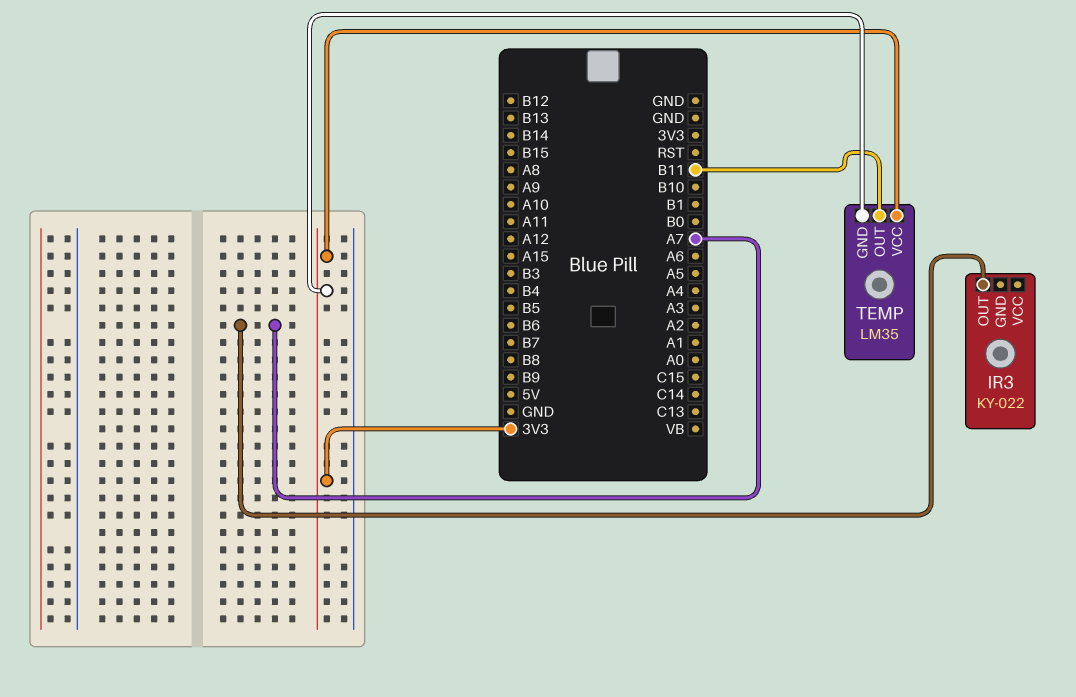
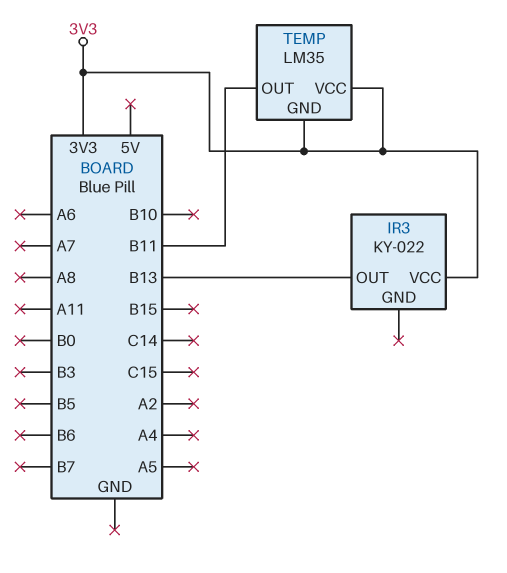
IR3 pin OUT: A7 -> B13
IR3 pin VCC: none -> 3V3

